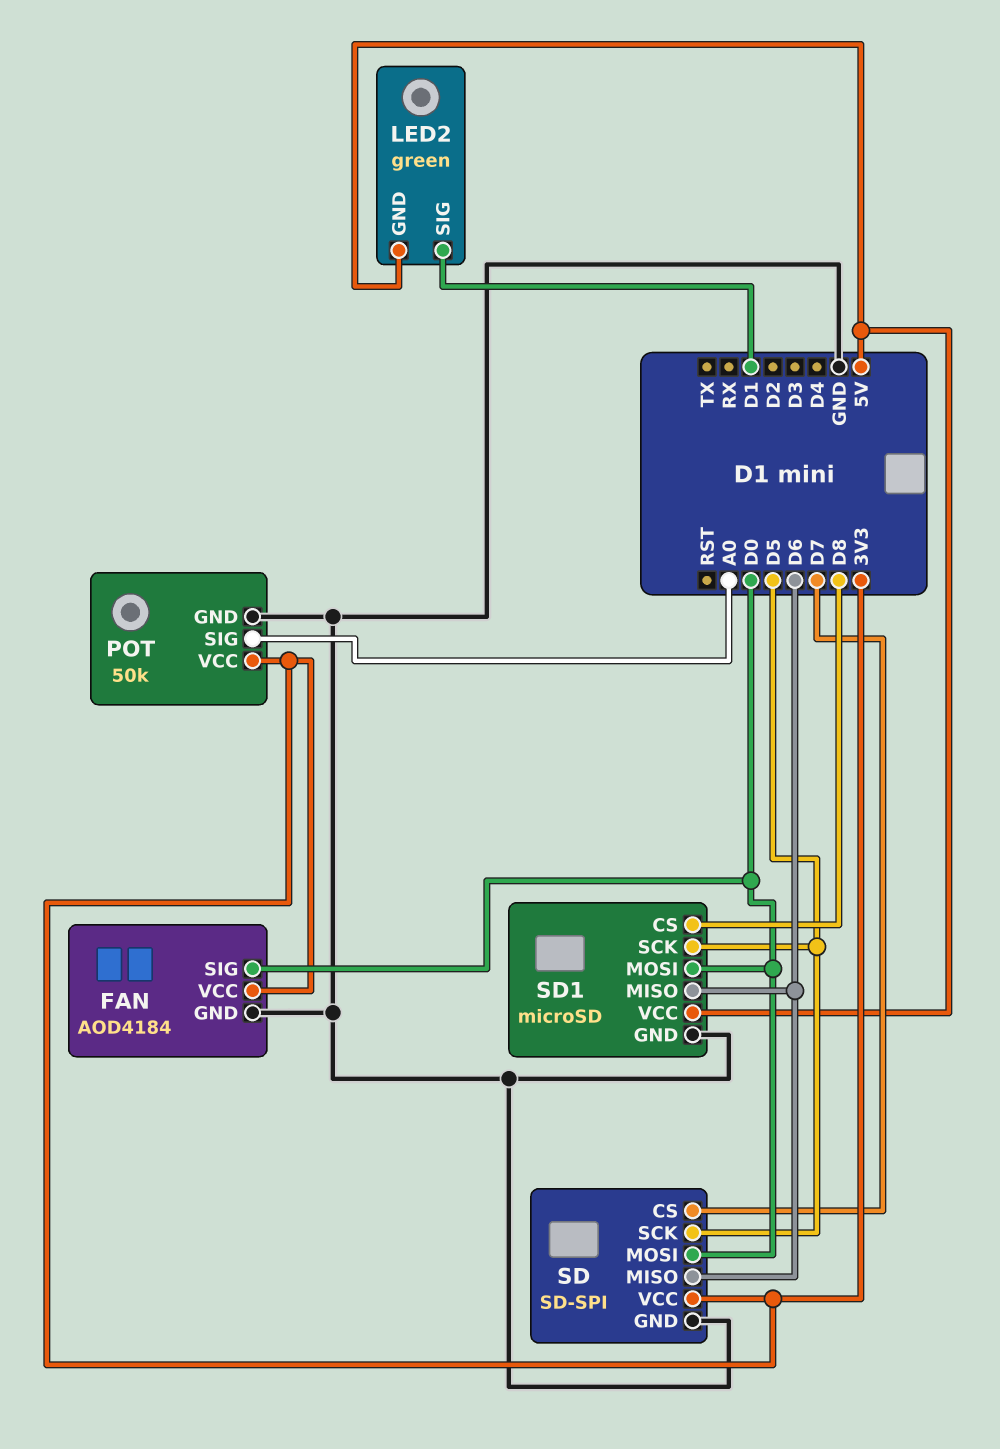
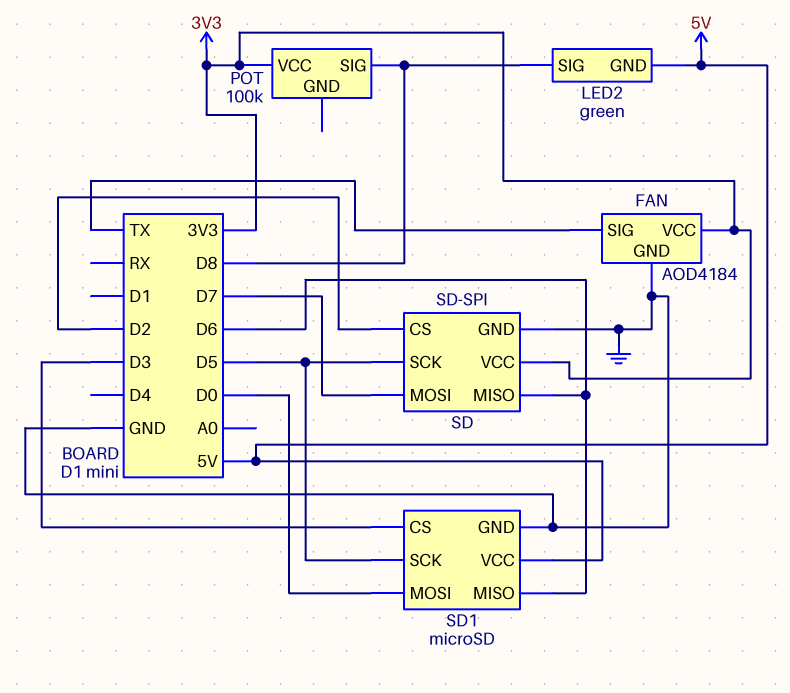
FAN pin SIG: D0 -> TX
LED2 pin SIG: D1 -> D8
POT: 50k -> 100k
POT pin GND: GND -> none
POT pin SIG: A0 -> D8
SD pin CS: D7 -> D2
SD pin MOSI: D0 -> D7
SD1 pin CS: D8 -> D3

